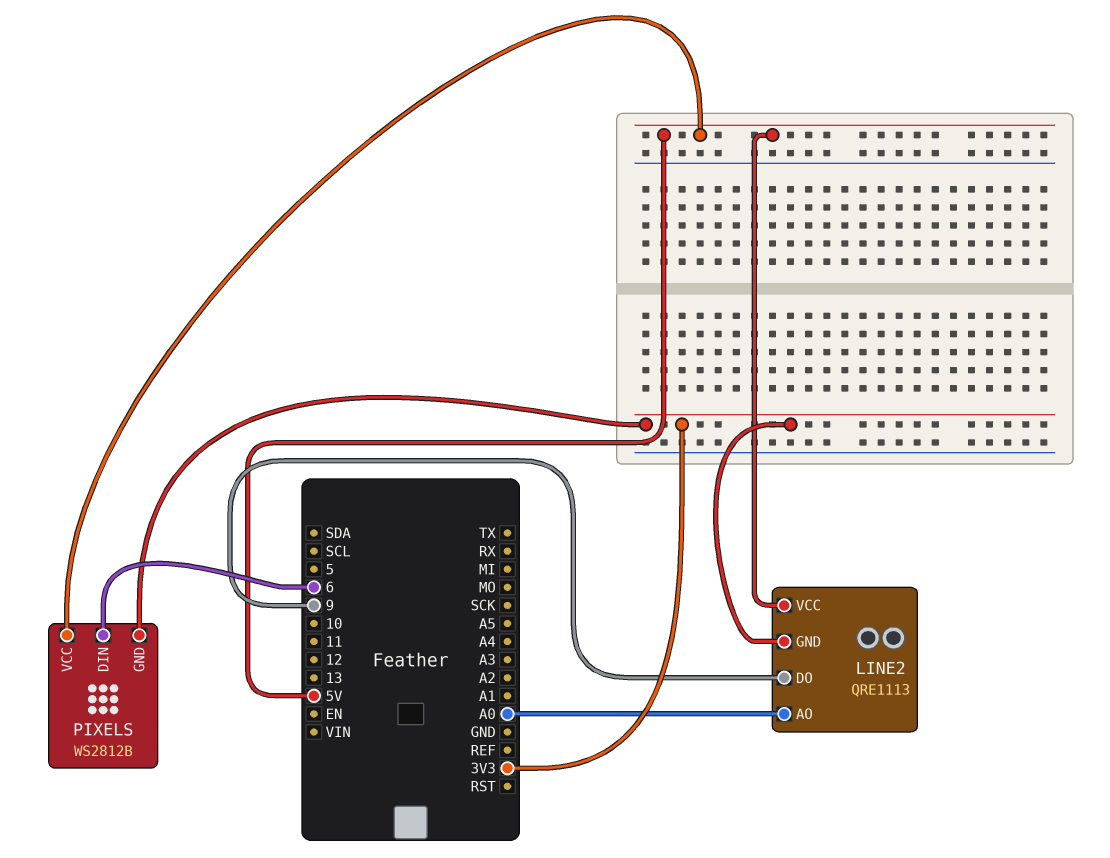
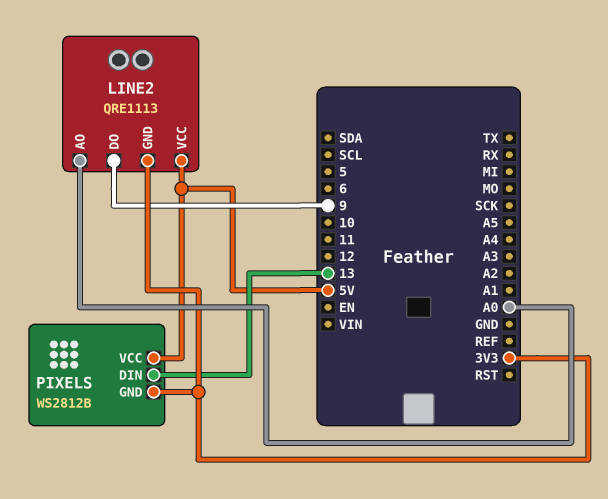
PIXELS pin DIN: 6 -> 13

